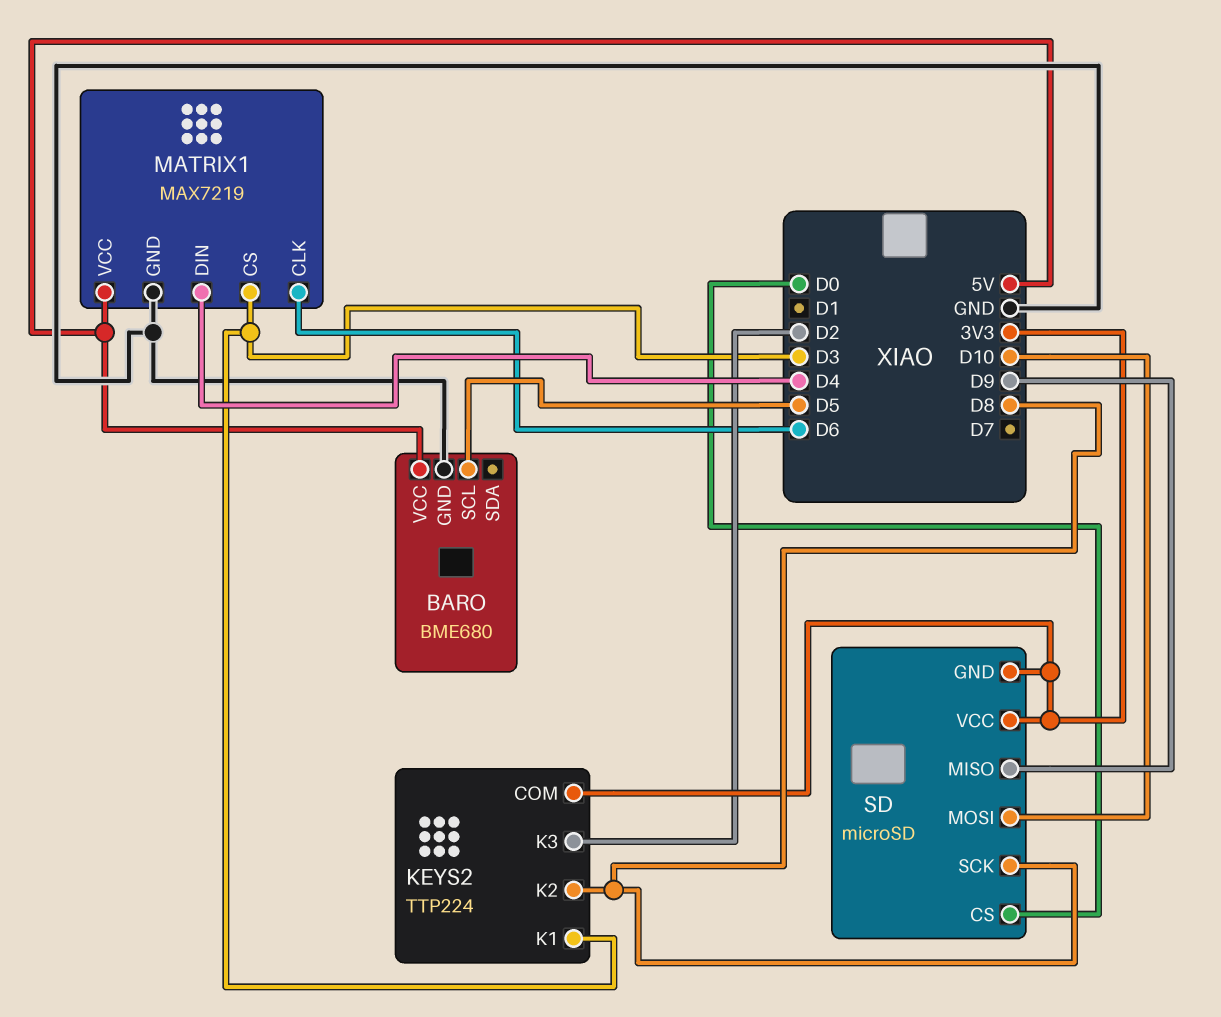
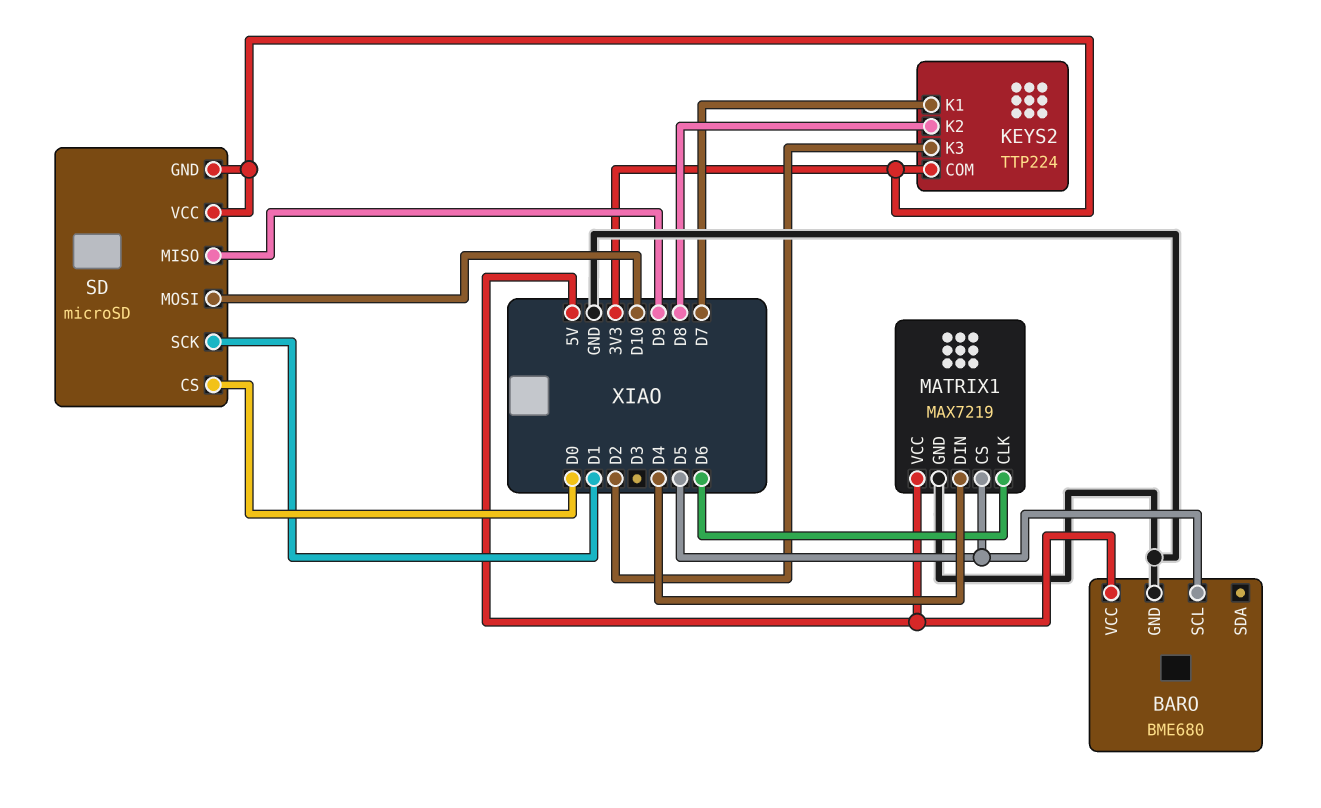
KEYS2 pin K1: D3 -> D7
MATRIX1 pin CS: D3 -> D5
SD pin SCK: D8 -> D1

